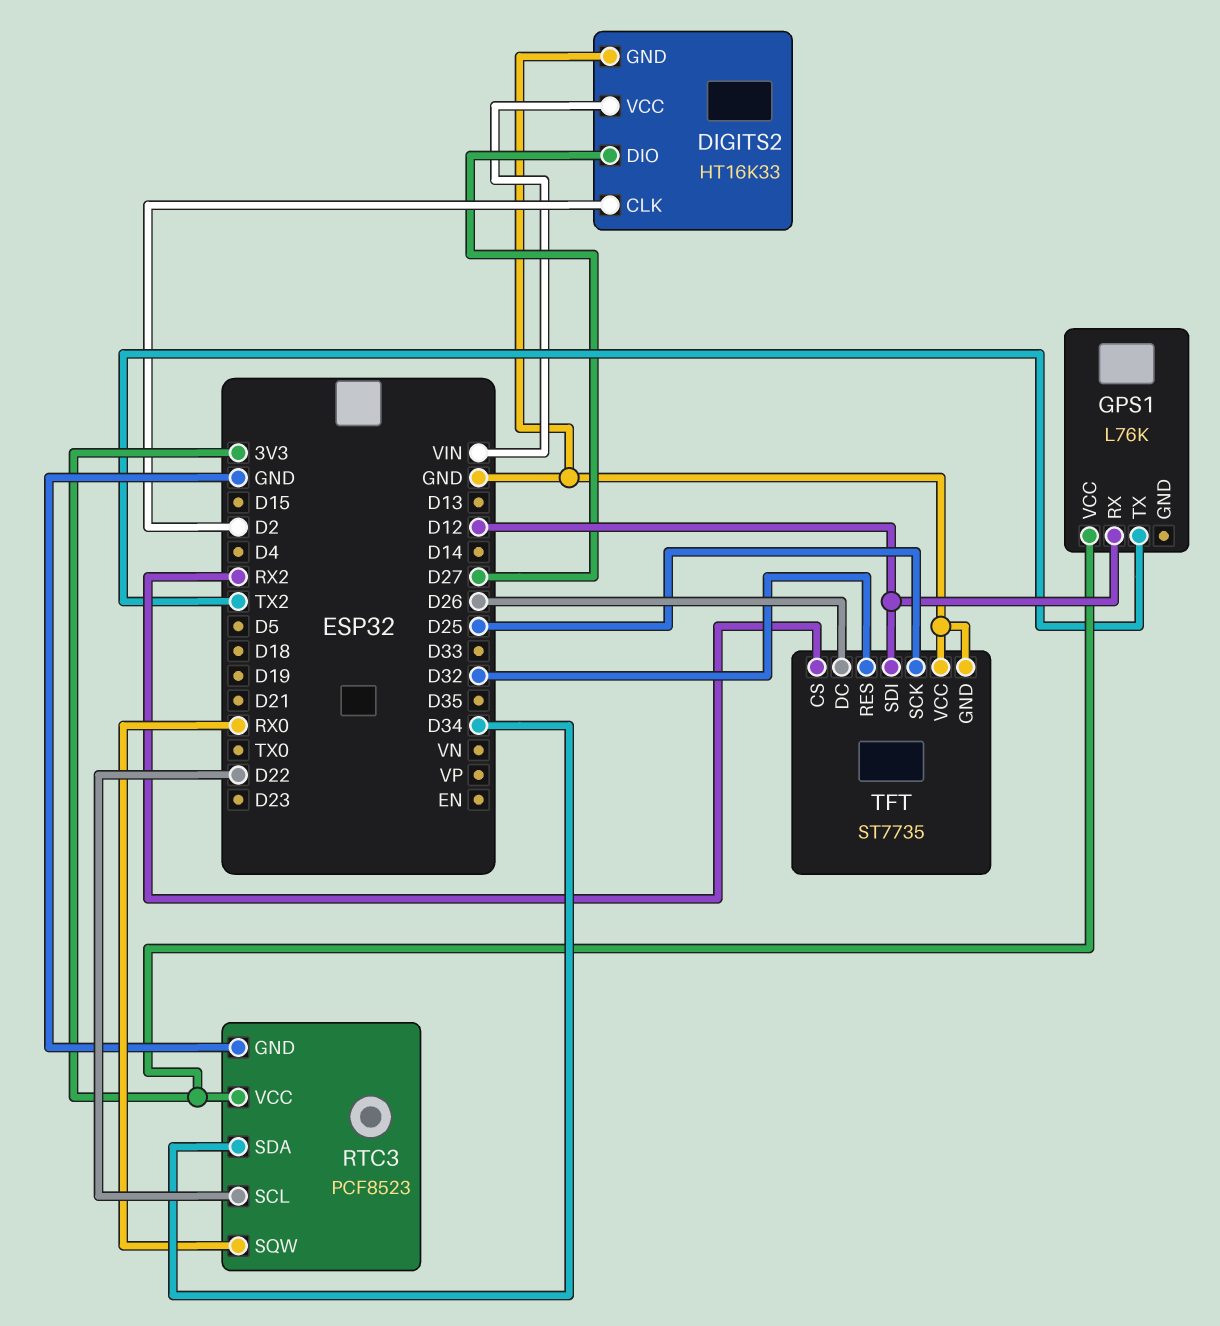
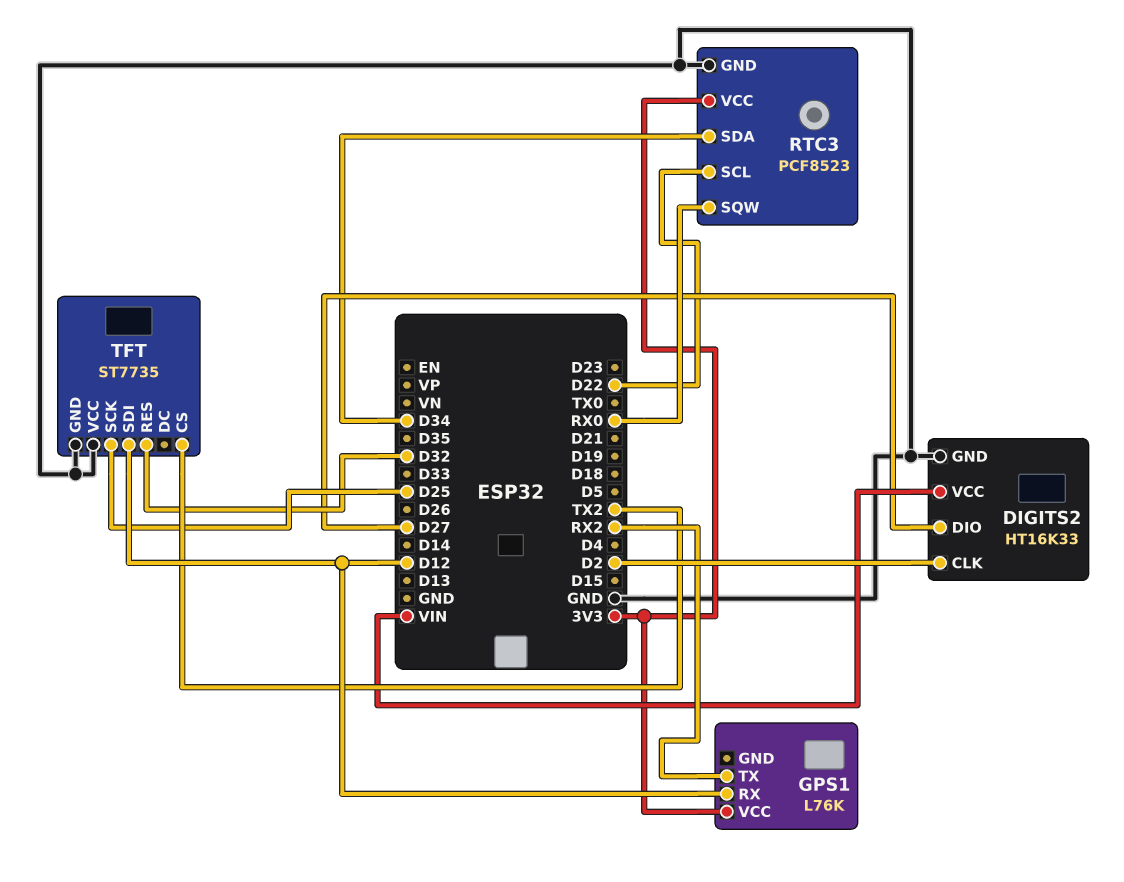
GPS1 pin TX: TX2 -> RX2
TFT pin CS: RX2 -> TX2
TFT pin DC: D26 -> none

